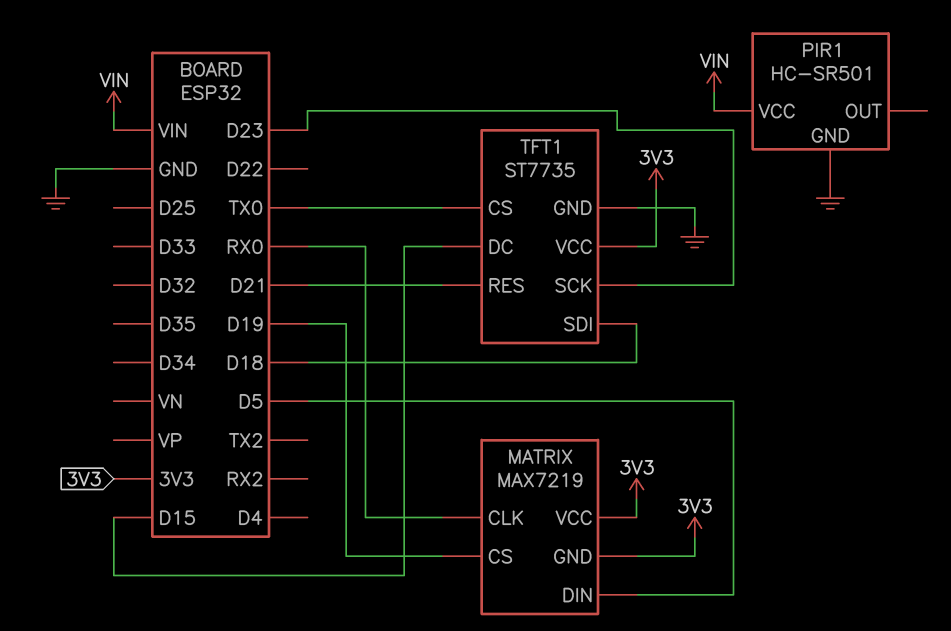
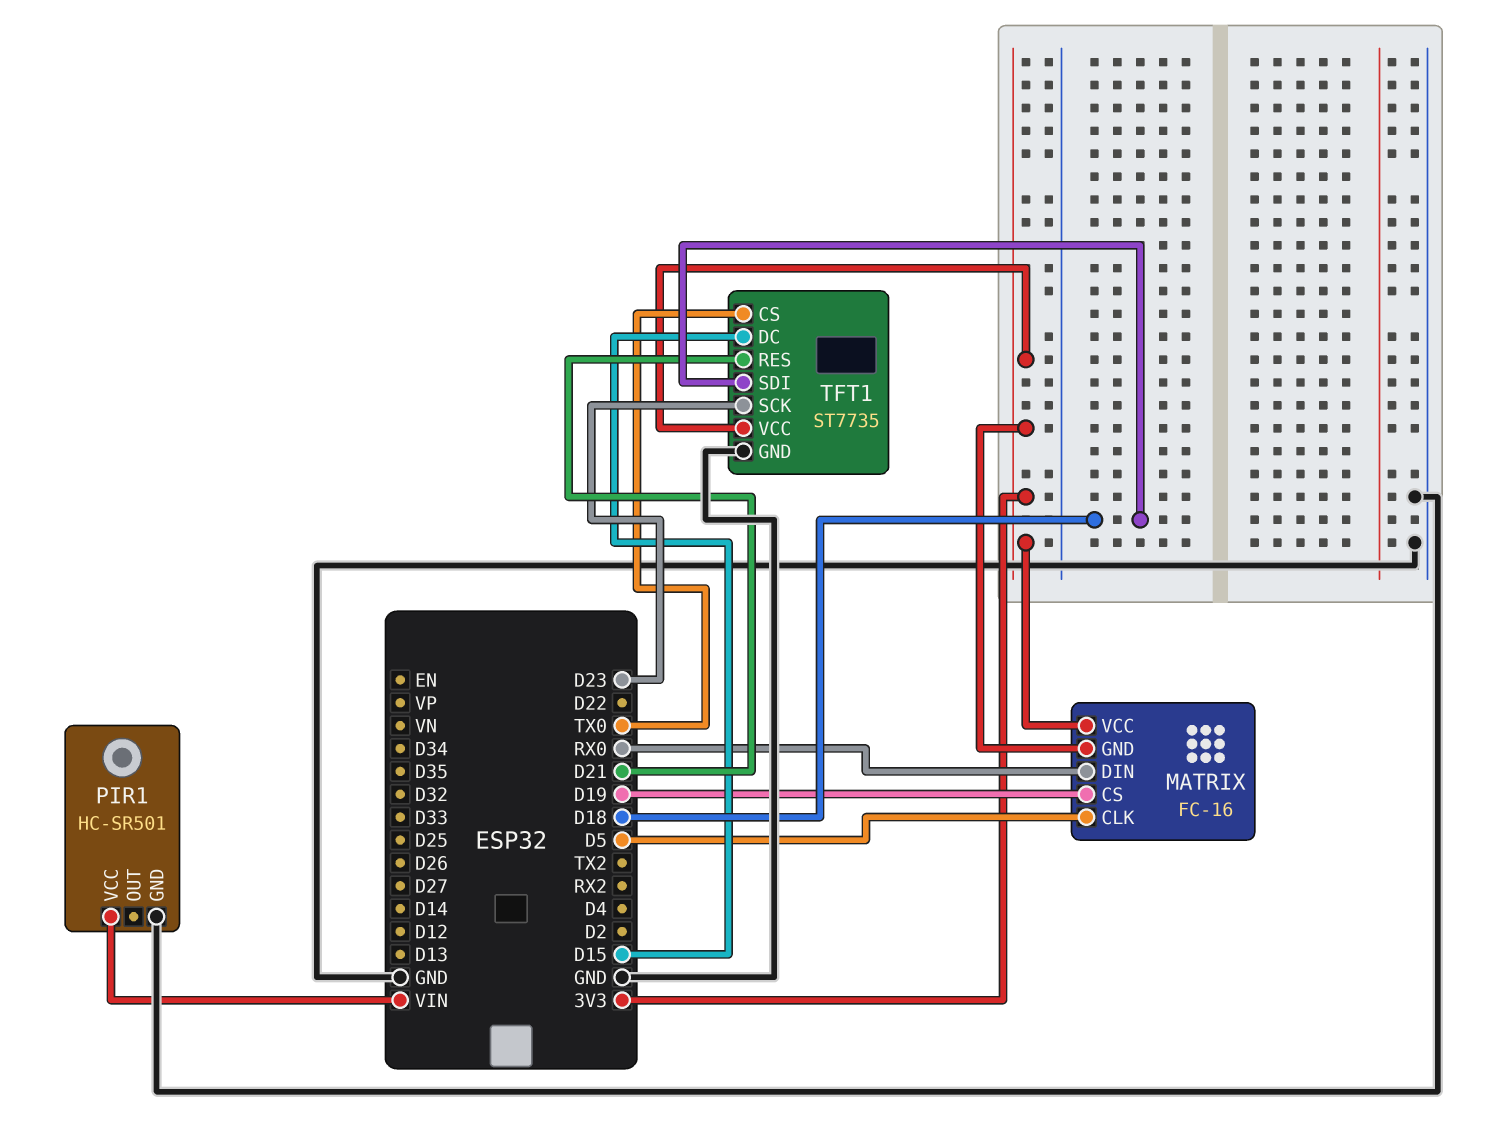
MATRIX: MAX7219 -> FC-16
MATRIX pin CLK: RX0 -> D5
MATRIX pin DIN: D5 -> RX0

